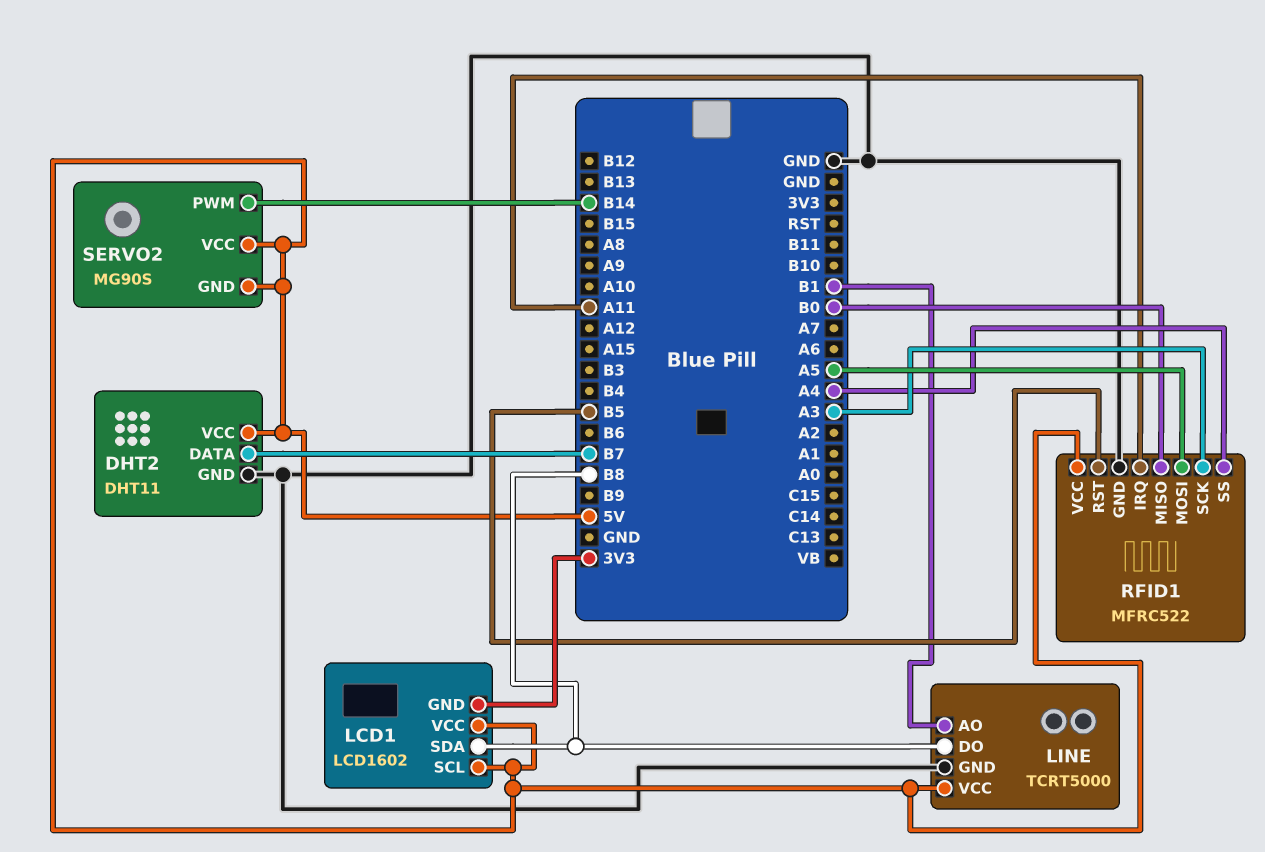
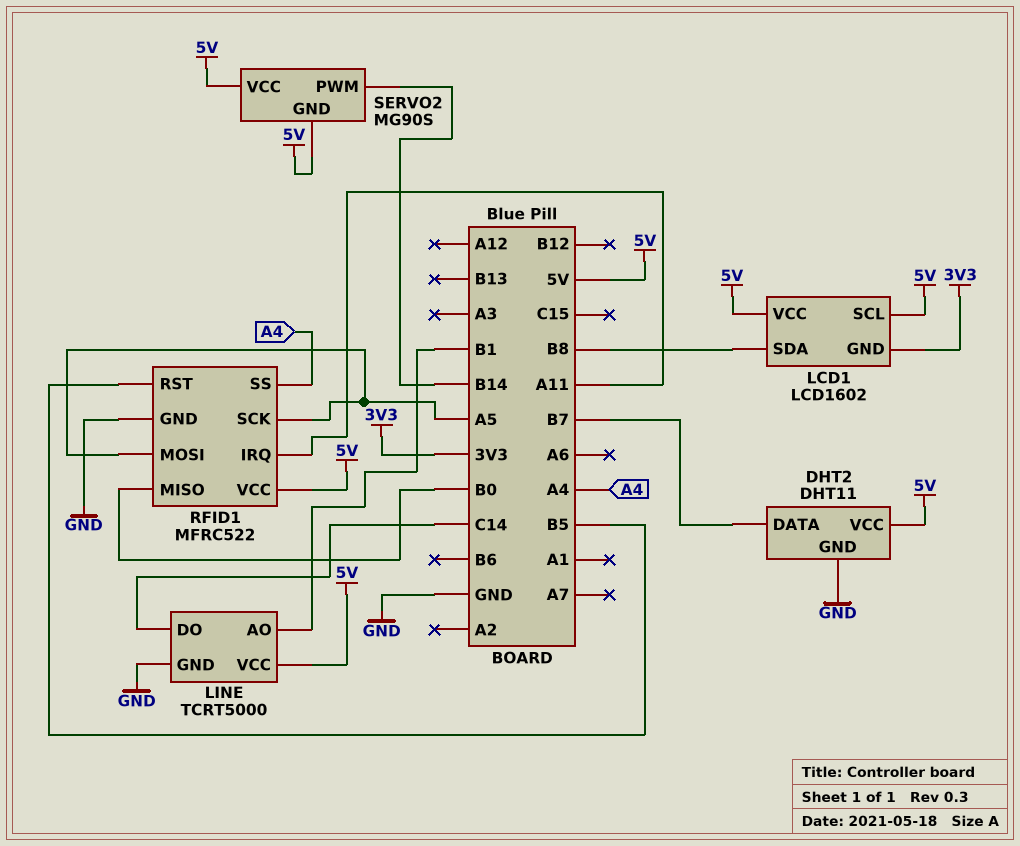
LINE pin DO: B8 -> C14
RFID1 pin SCK: A3 -> A5

